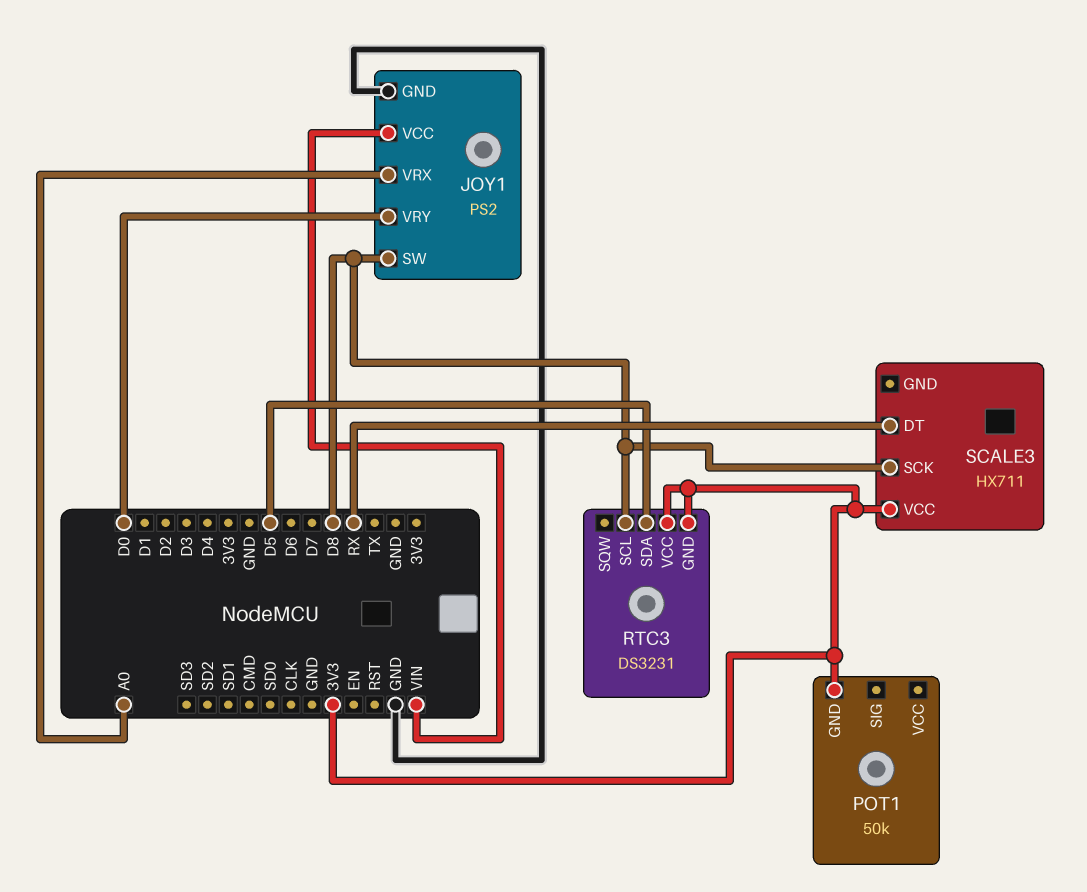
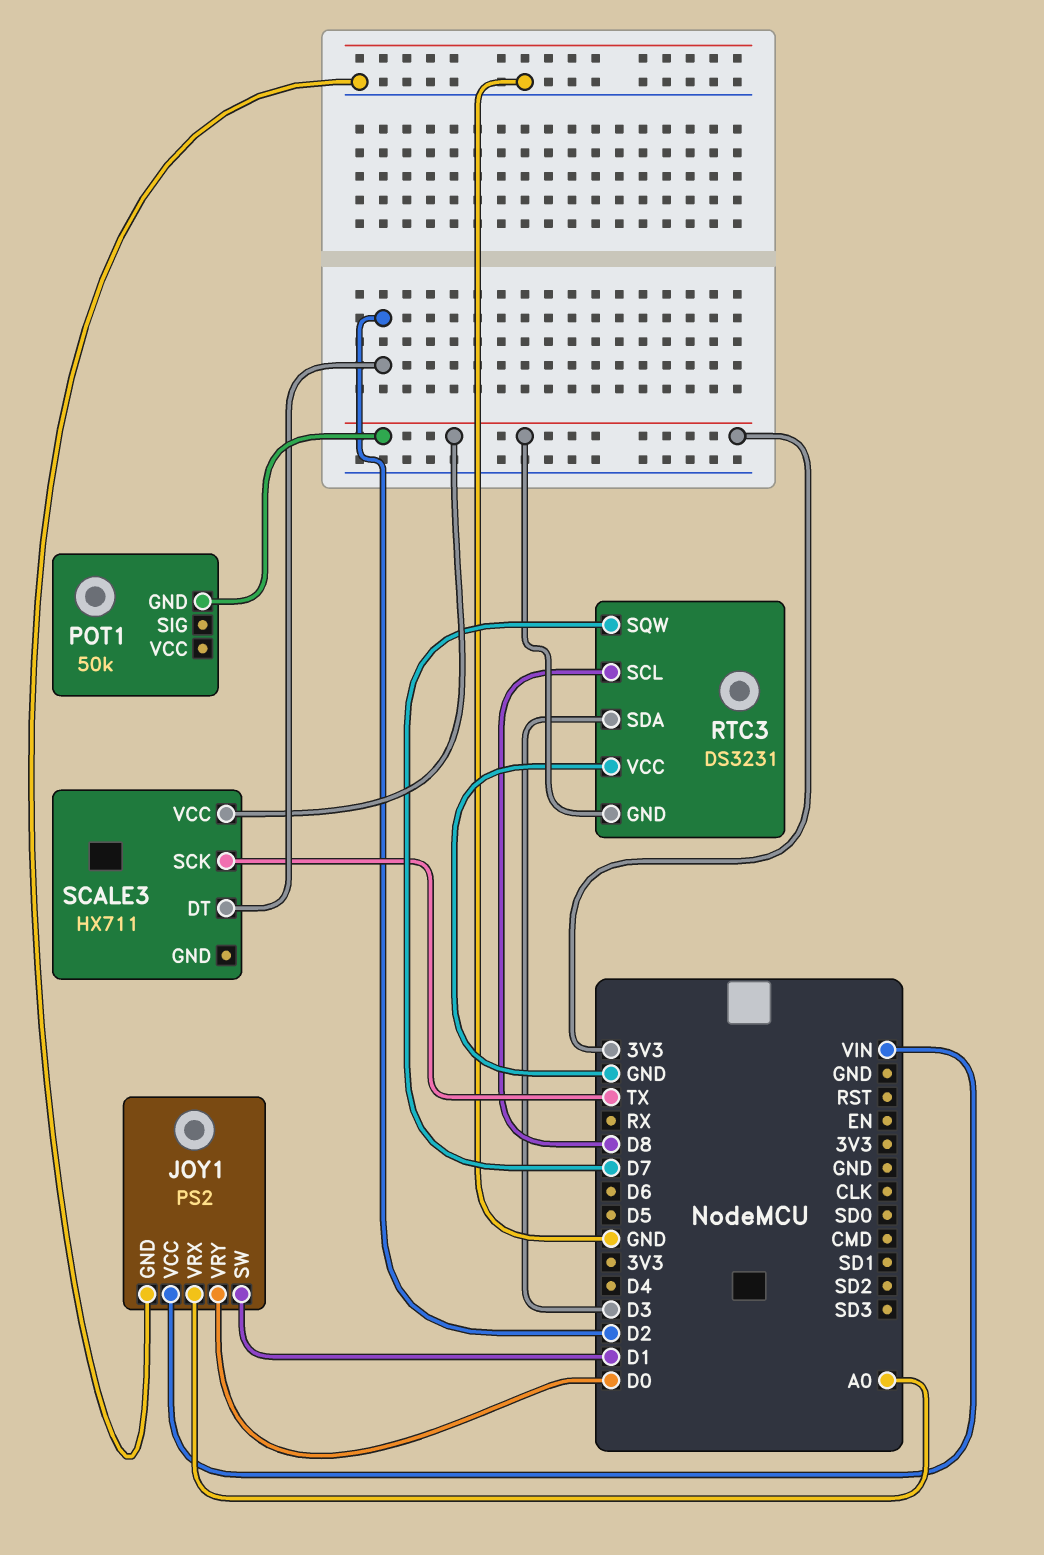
JOY1 pin SW: D8 -> D1
RTC3 pin SDA: D5 -> D3
RTC3 pin SQW: none -> D7
RTC3 pin VCC: 3V3 -> GND
SCALE3 pin DT: RX -> D2
SCALE3 pin SCK: D8 -> TX

